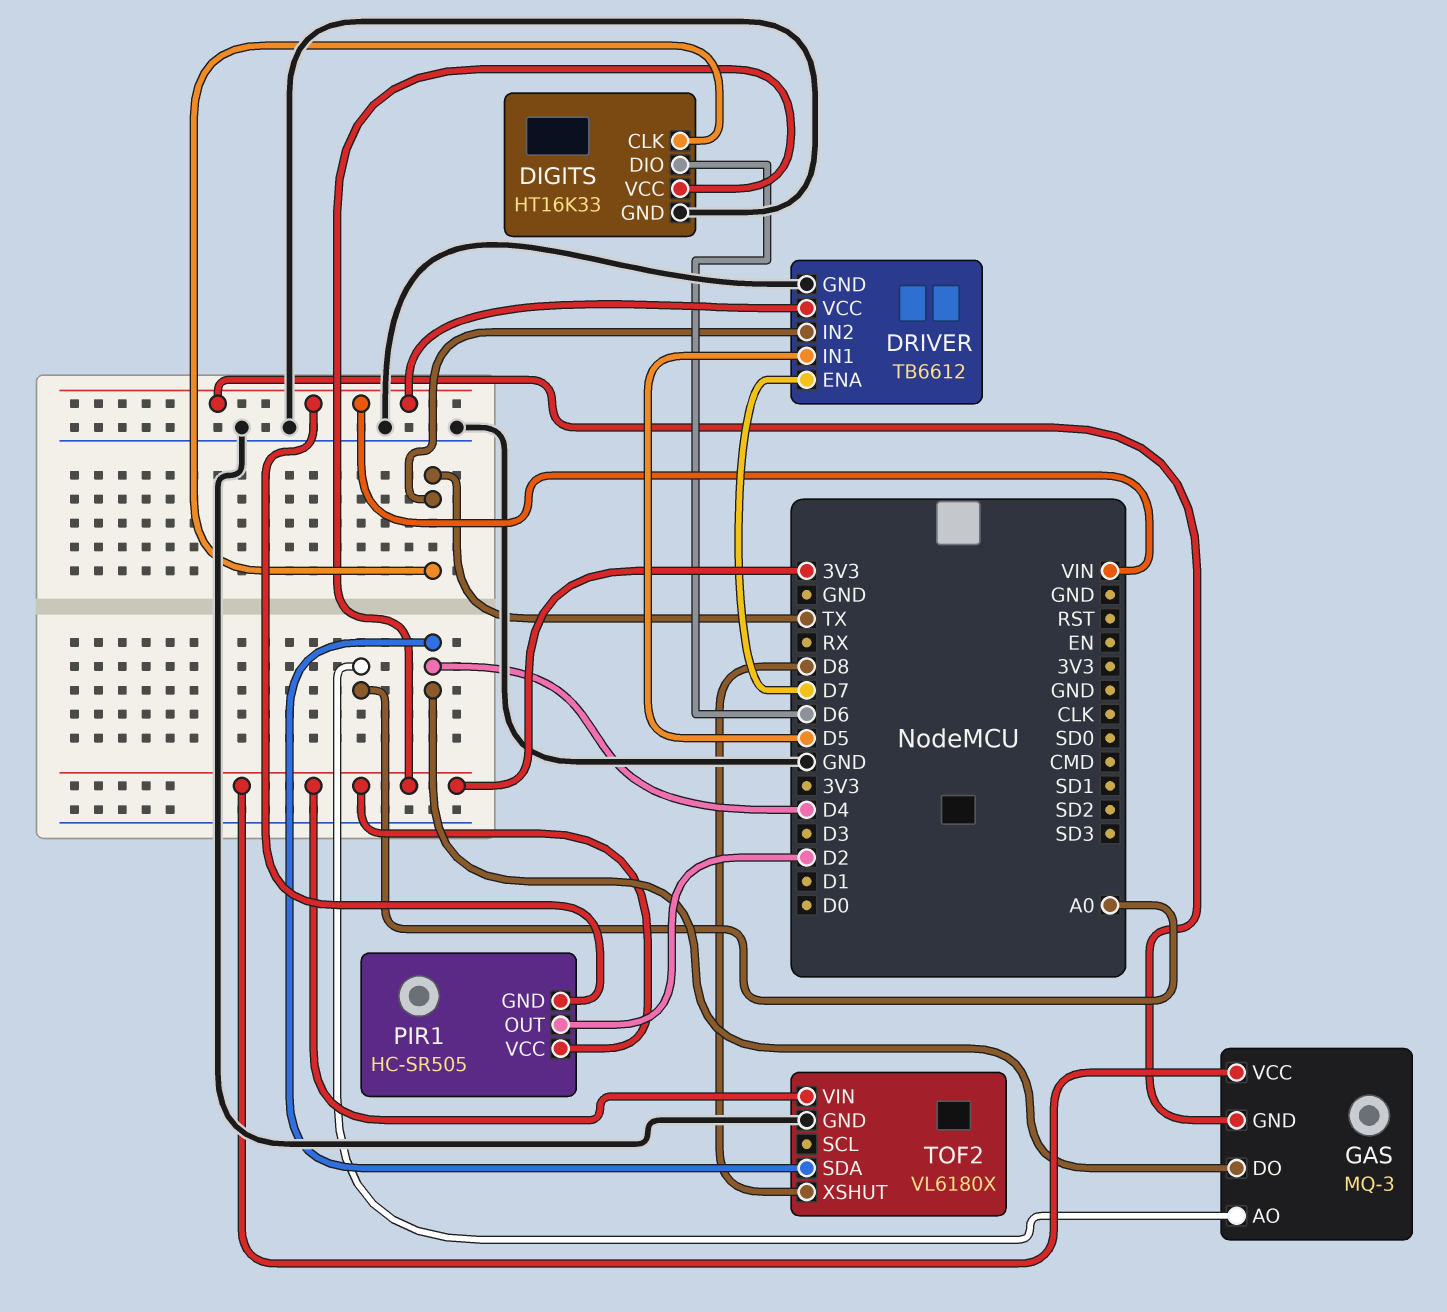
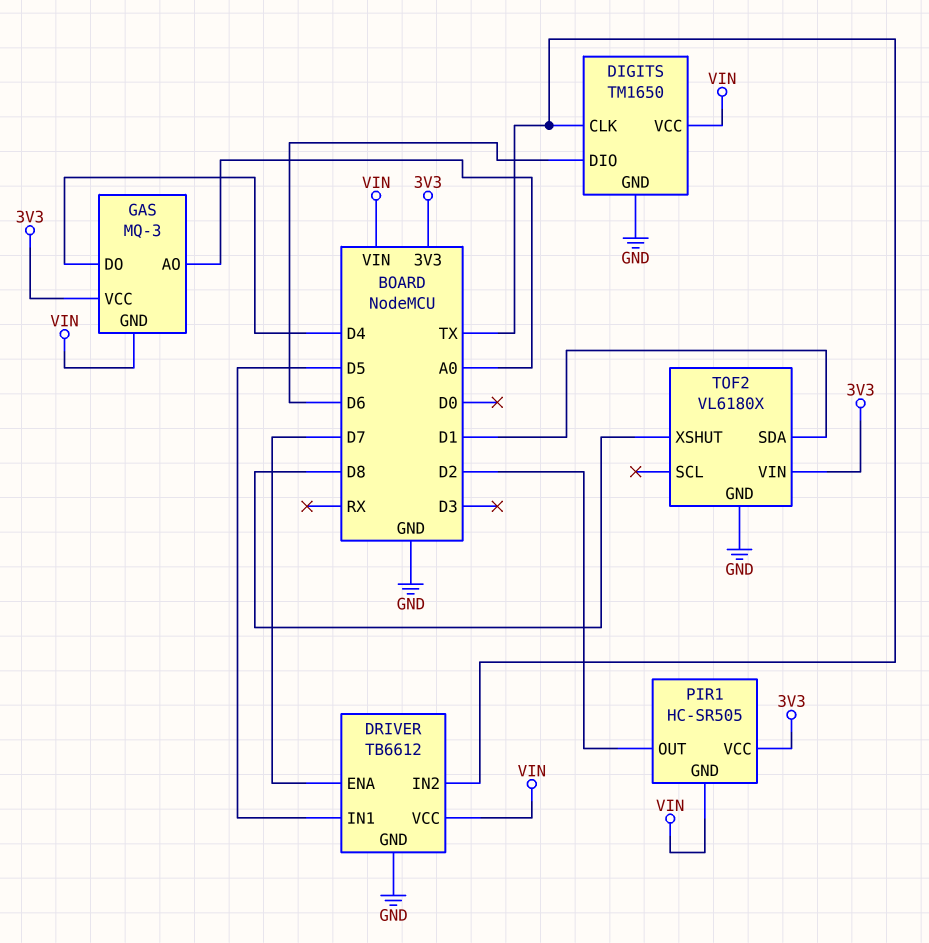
DIGITS: HT16K33 -> TM1650
DIGITS pin VCC: 3V3 -> VIN
TOF2 pin SDA: D4 -> D1

